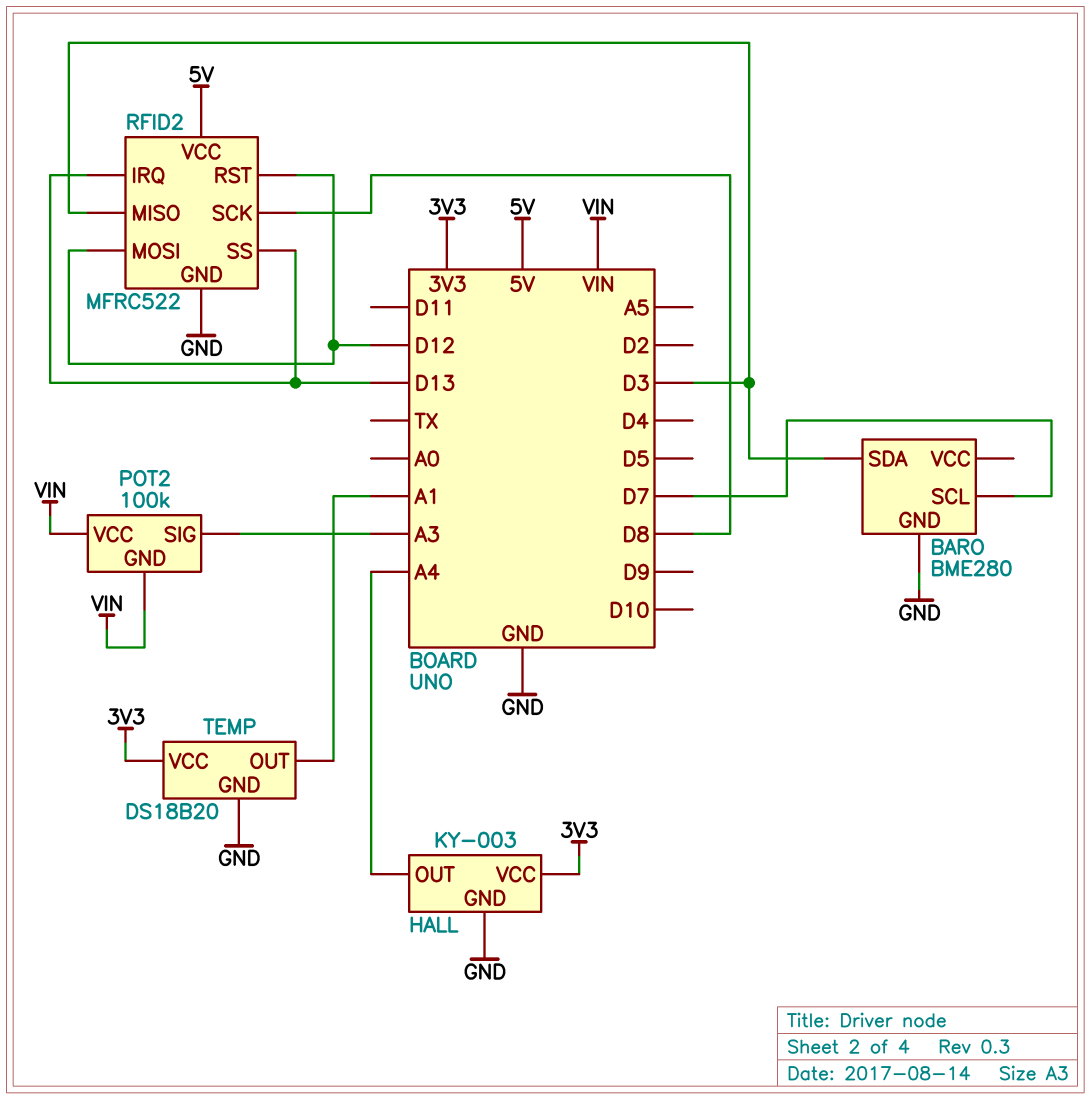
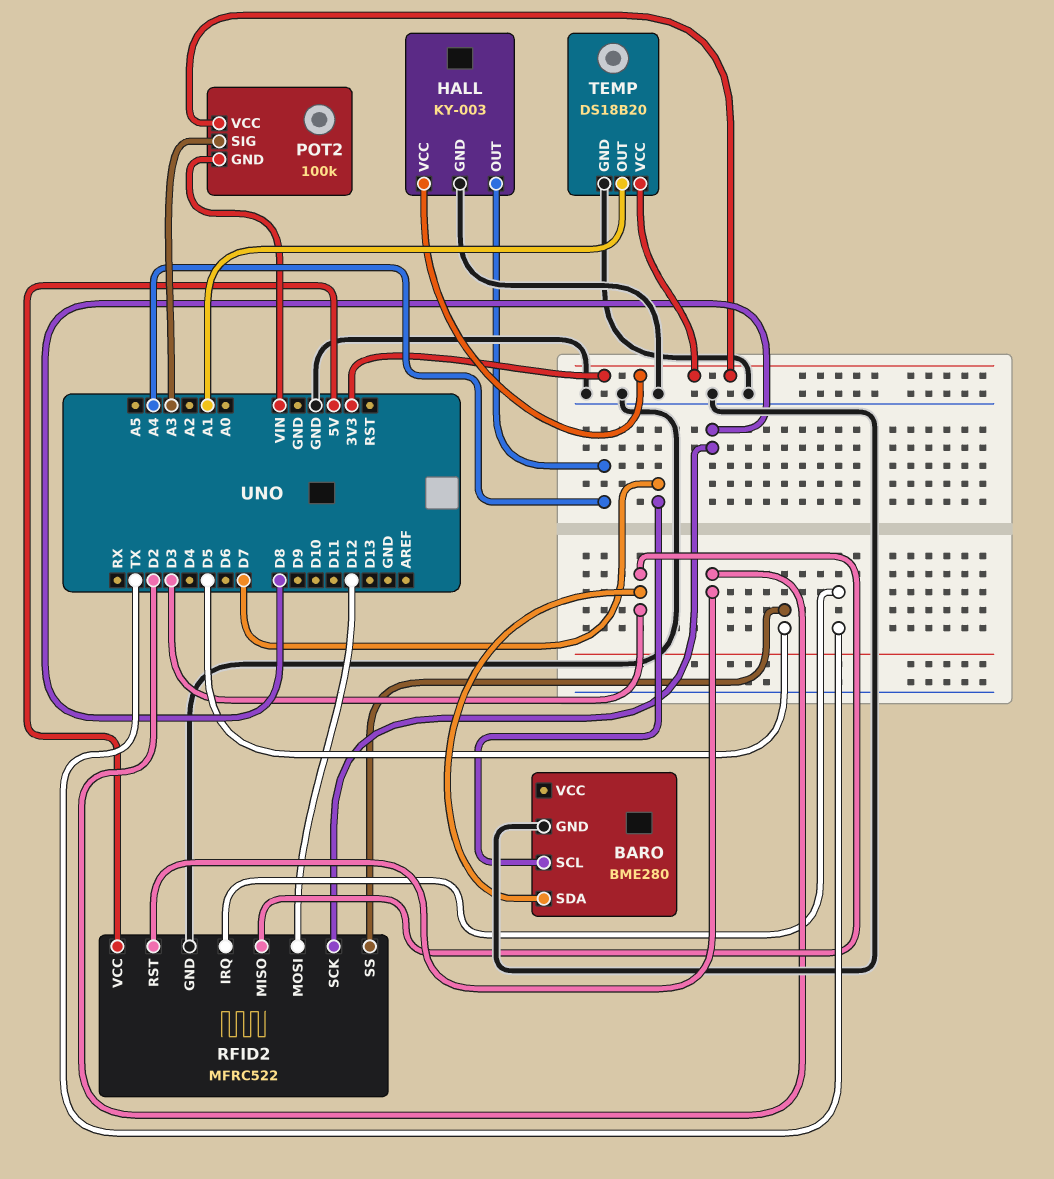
POT2 pin VCC: VIN -> 3V3
RFID2 pin IRQ: D13 -> TX
RFID2 pin RST: D12 -> D2
RFID2 pin SS: D13 -> D5

